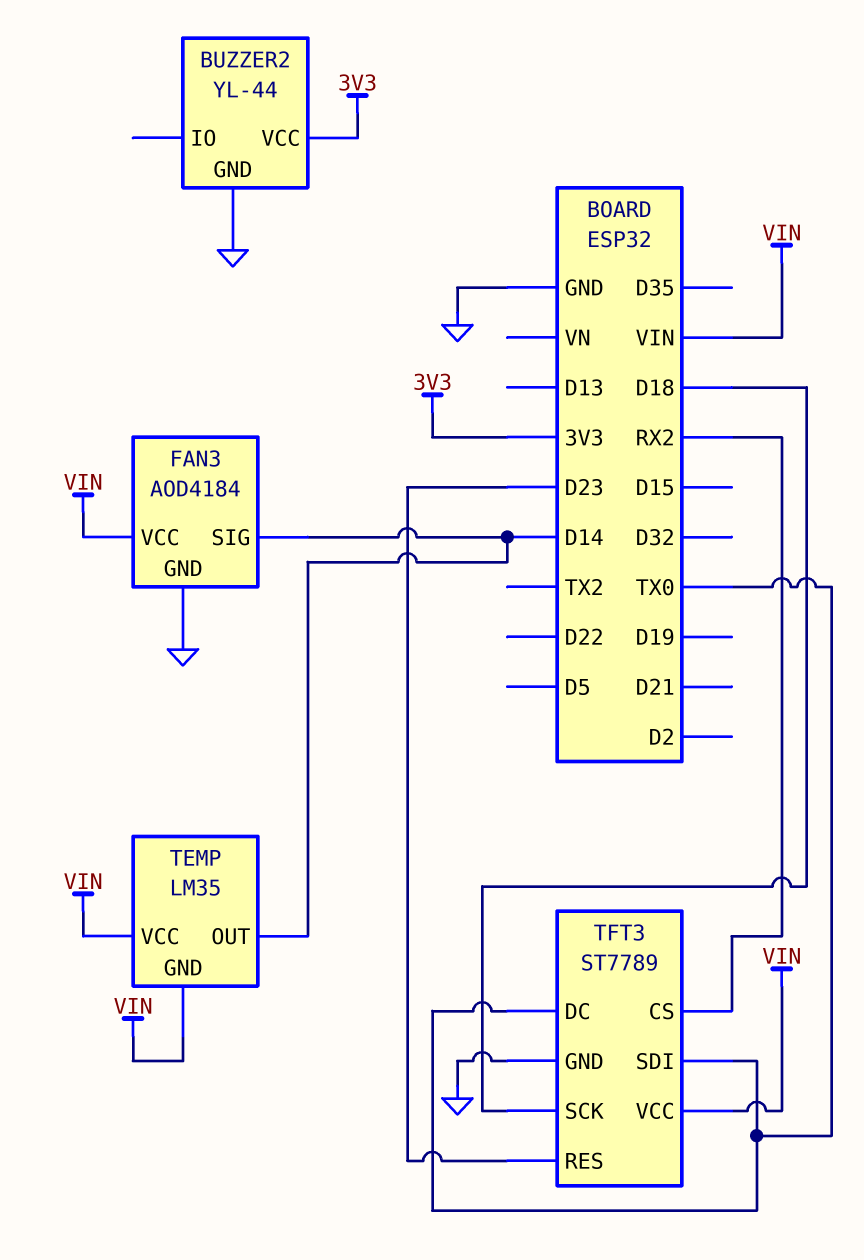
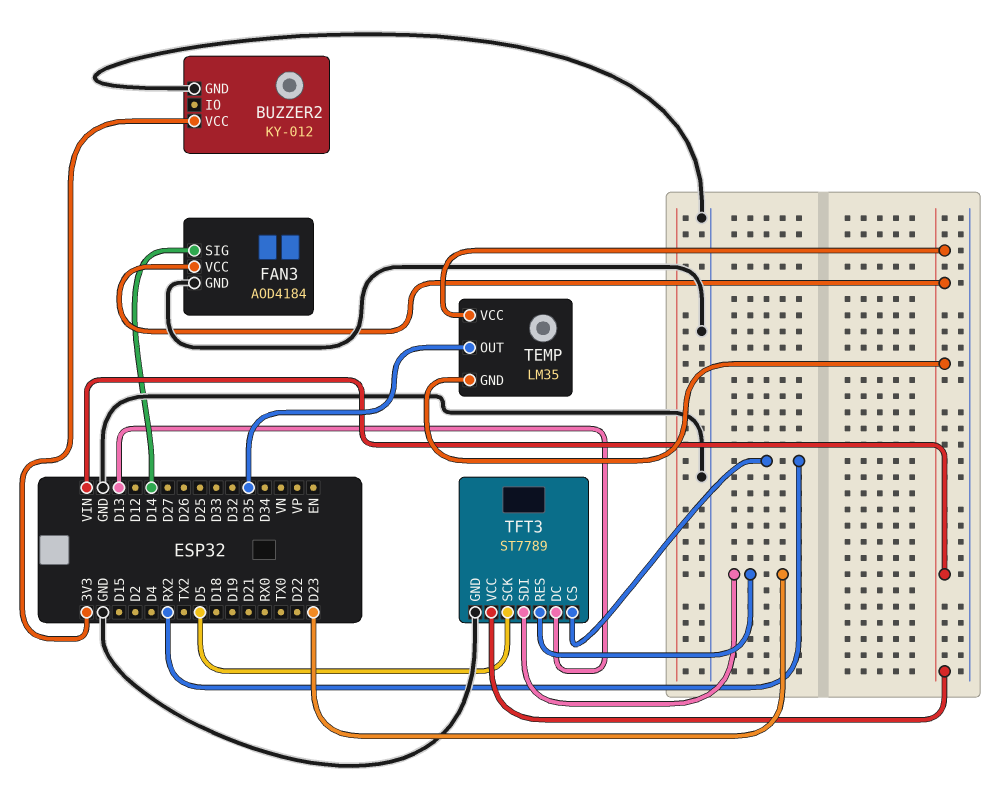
BUZZER2: YL-44 -> KY-012
TEMP pin OUT: D14 -> D35
TFT3 pin DC: TX0 -> D13
TFT3 pin SCK: D18 -> D5
TFT3 pin SDI: TX0 -> D23

